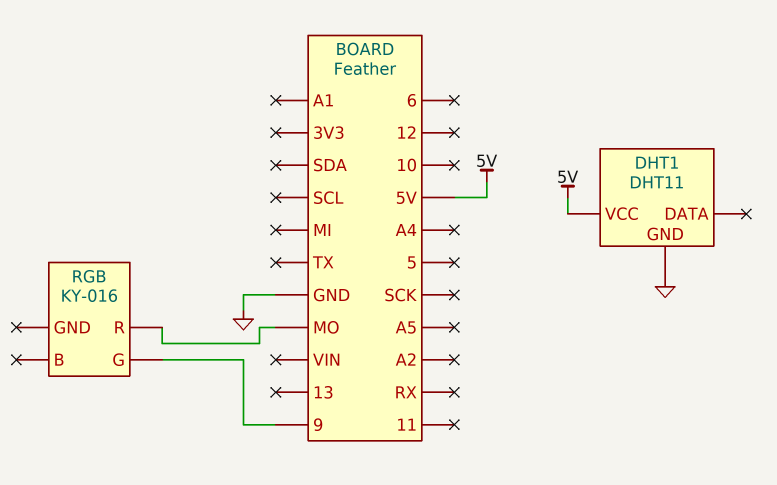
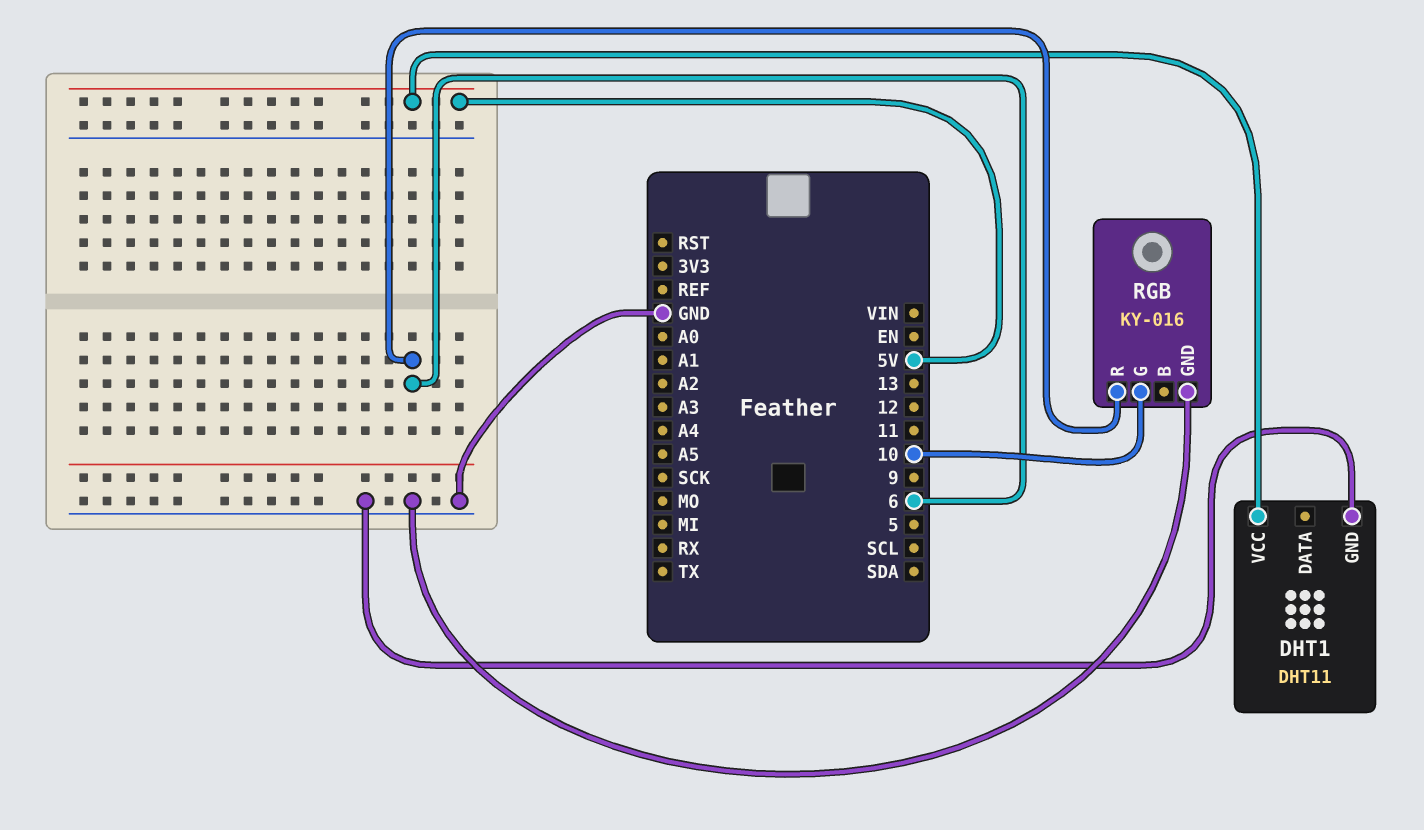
RGB pin G: 9 -> 10
RGB pin GND: none -> GND
RGB pin R: MO -> 6

